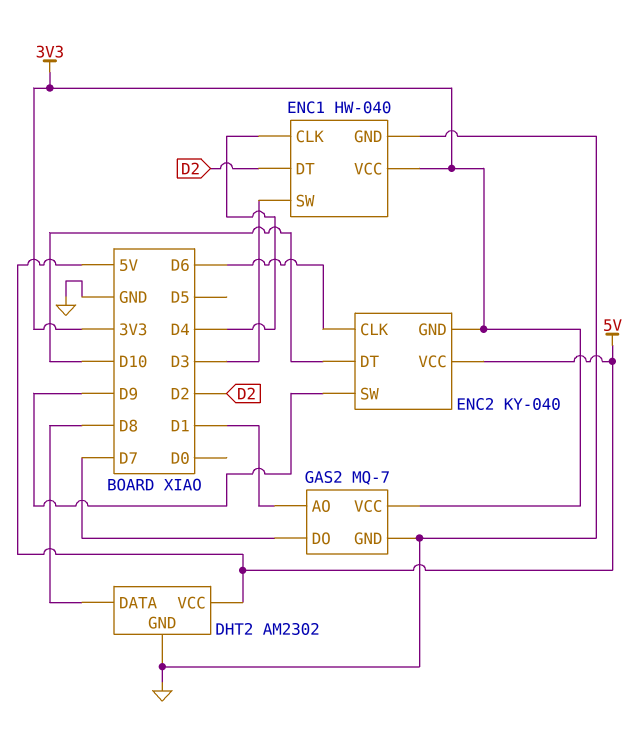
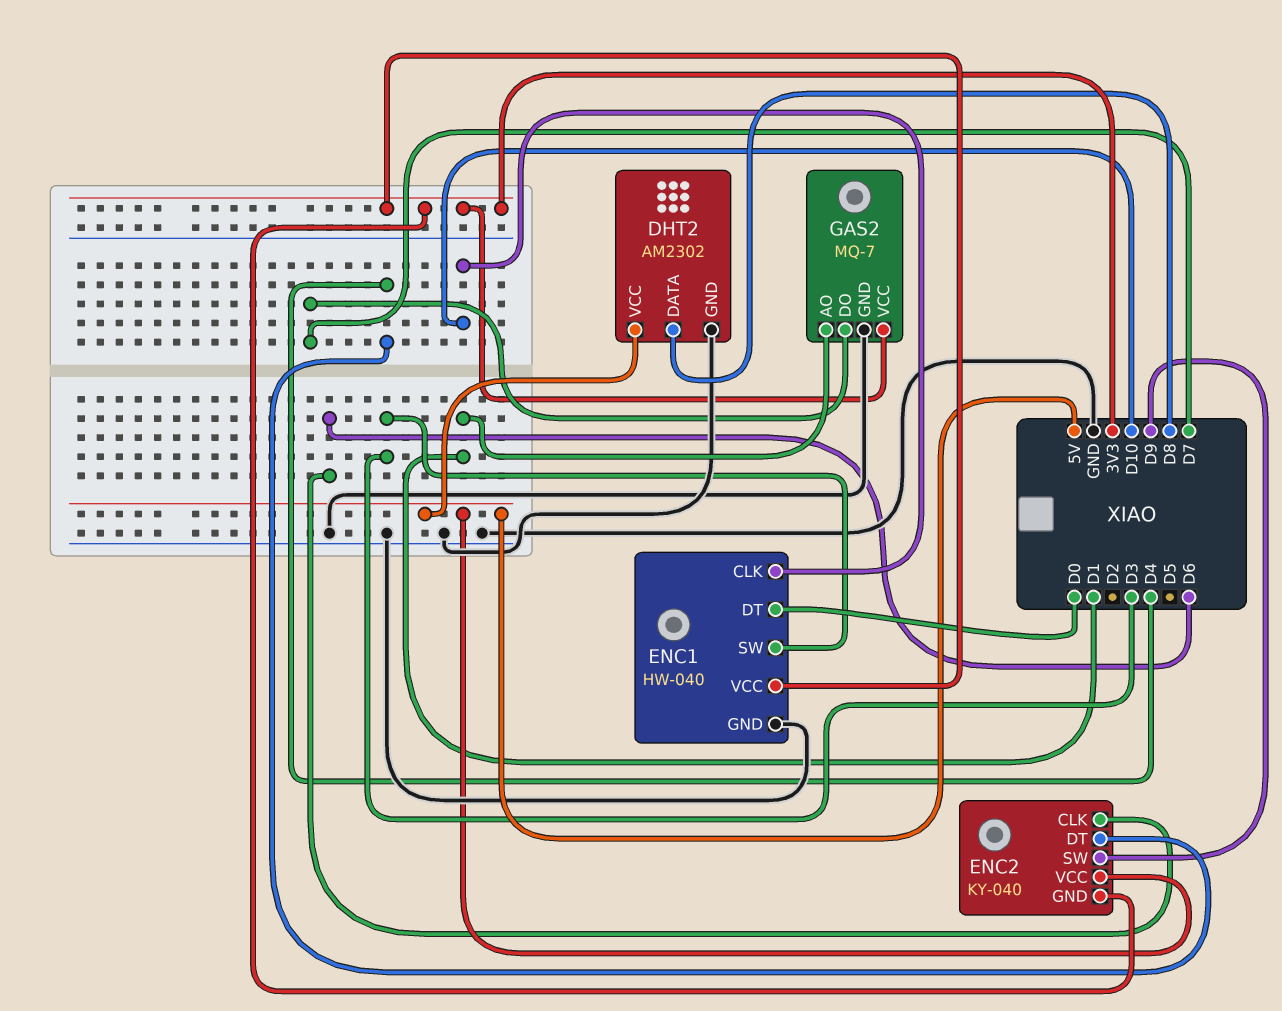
ENC1 pin CLK: D4 -> D10
ENC1 pin DT: D2 -> D0
ENC2 pin DT: D10 -> D4

